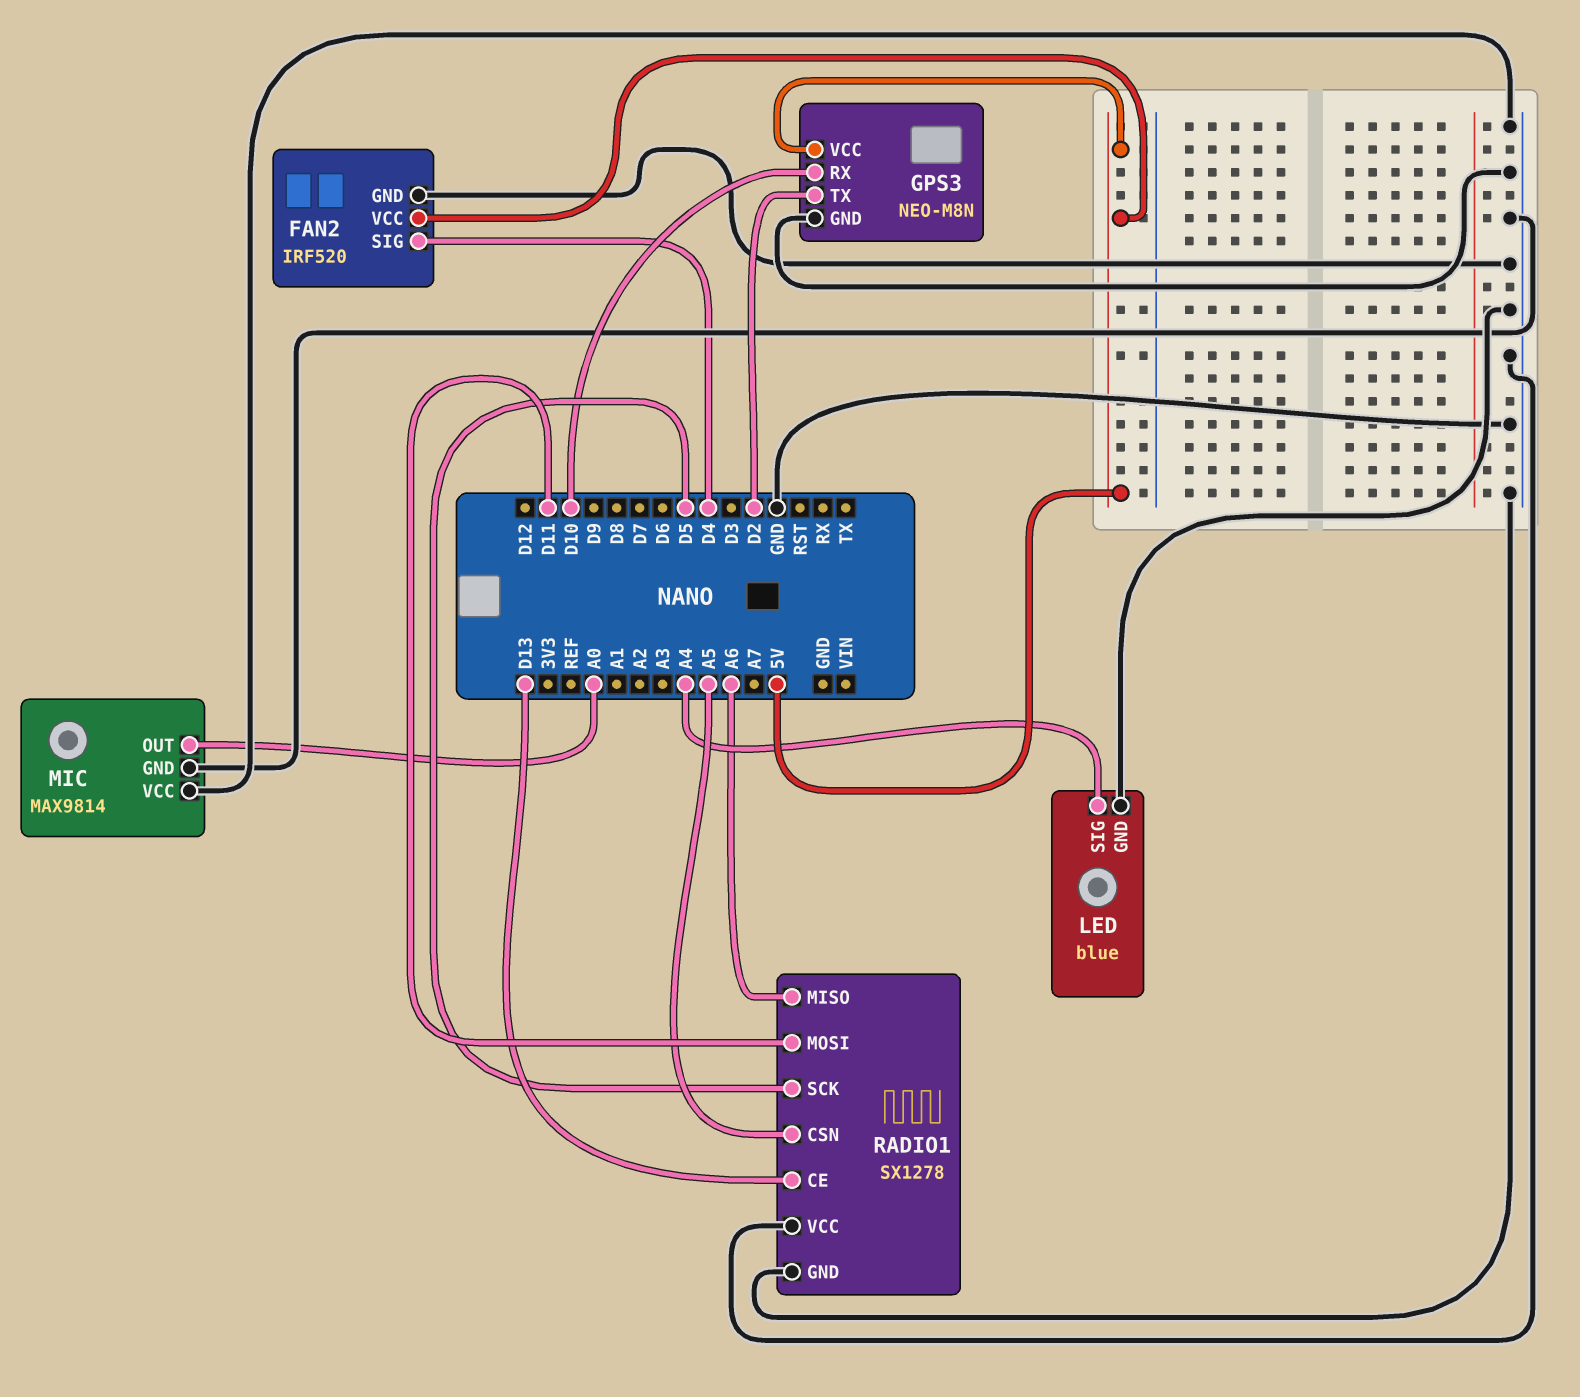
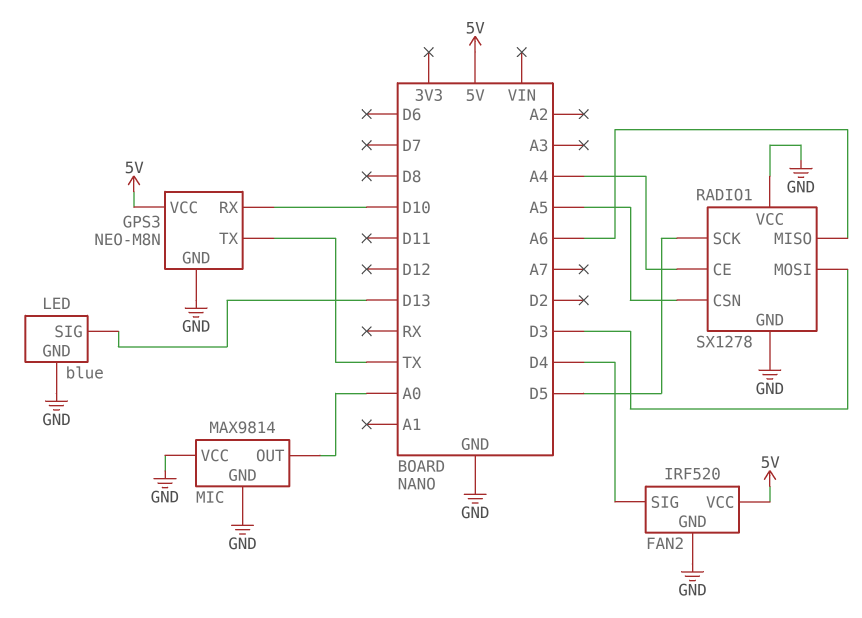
GPS3 pin TX: D2 -> TX
LED pin SIG: A4 -> D13
RADIO1 pin CE: D13 -> A4
RADIO1 pin MOSI: D11 -> D3

